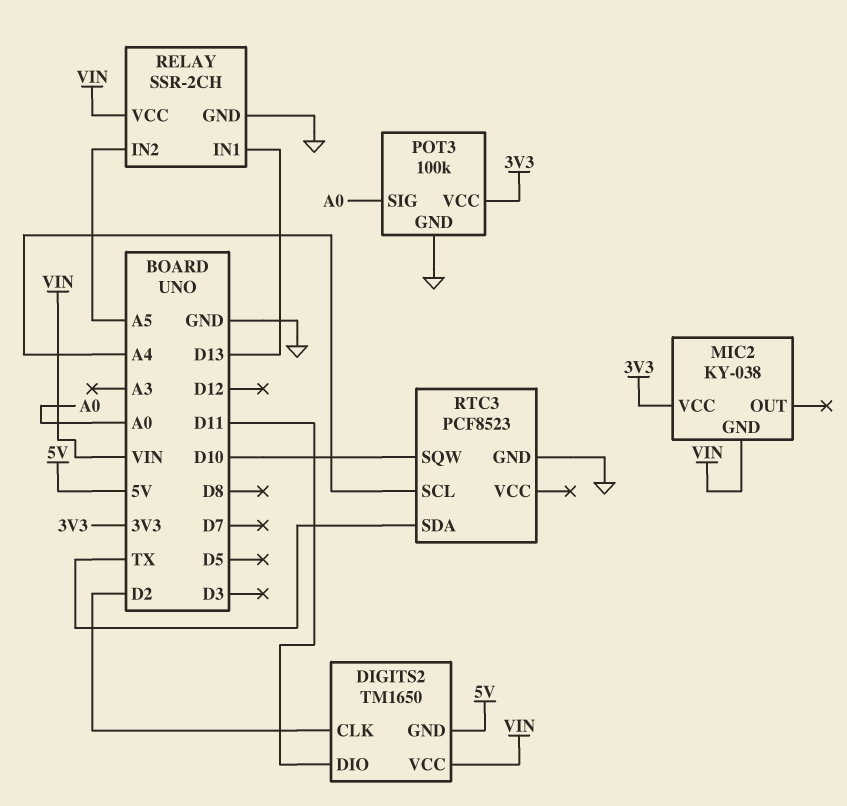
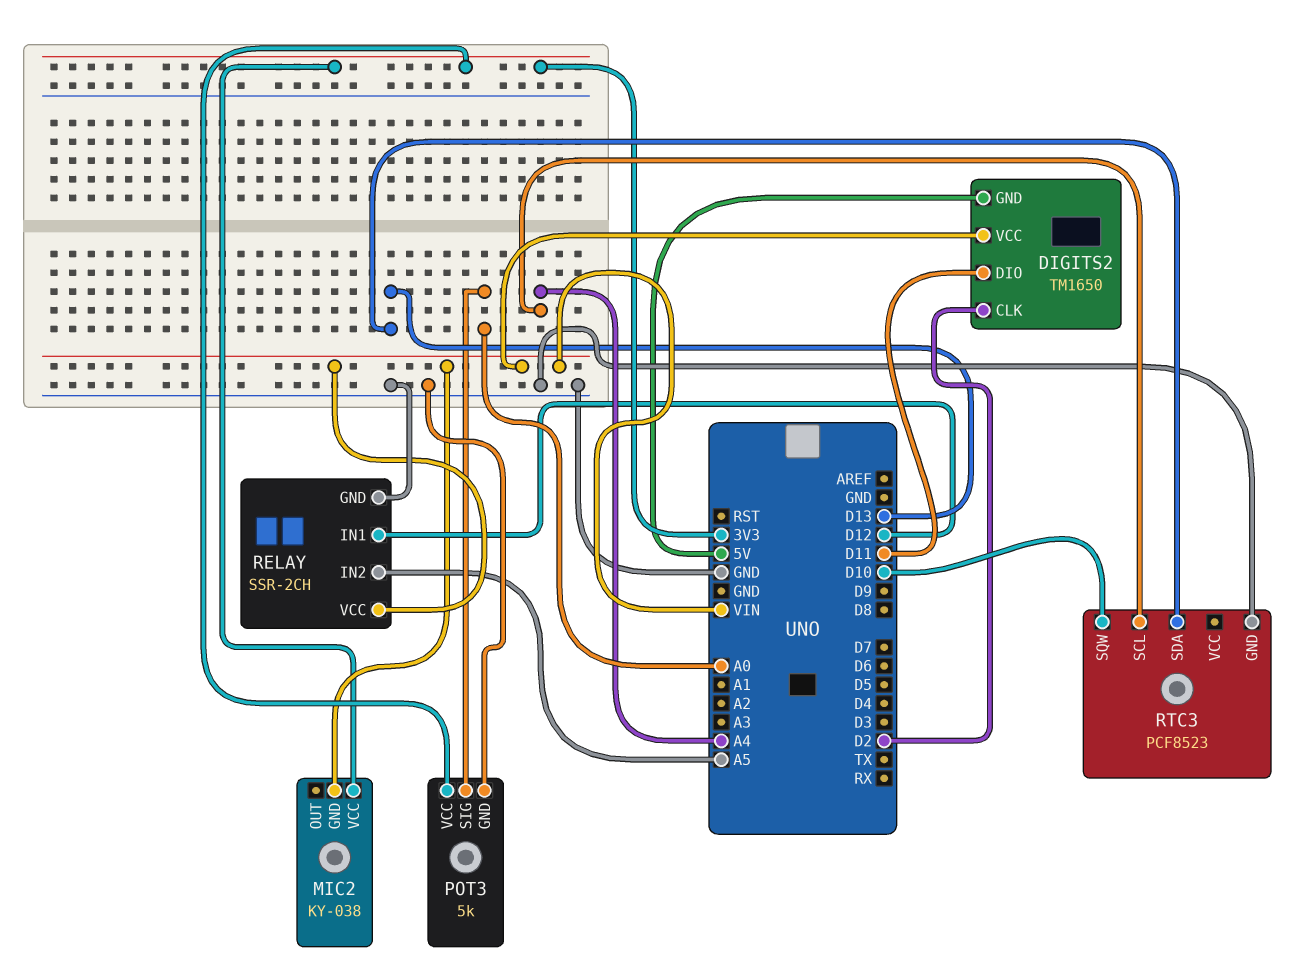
POT3: 100k -> 5k
RELAY pin IN1: D13 -> D12
RTC3 pin SDA: TX -> D13

